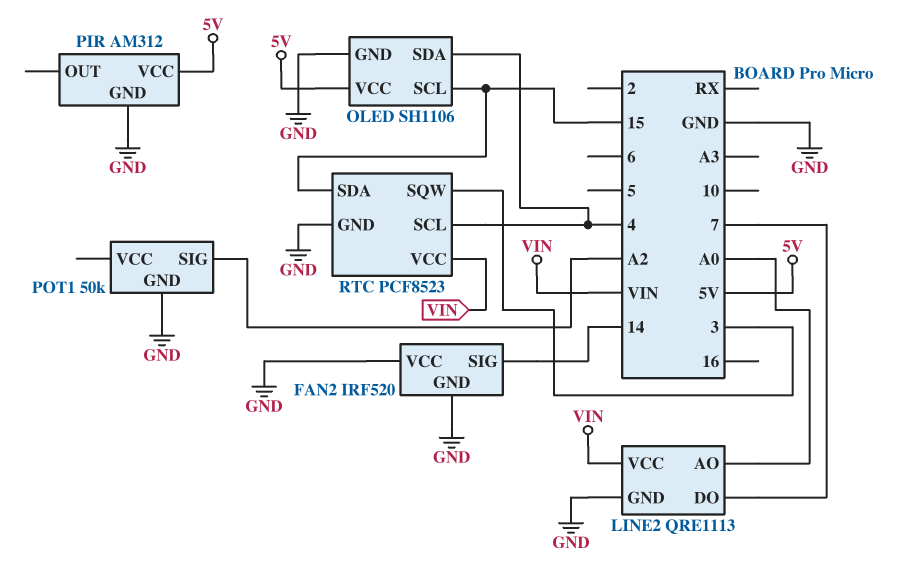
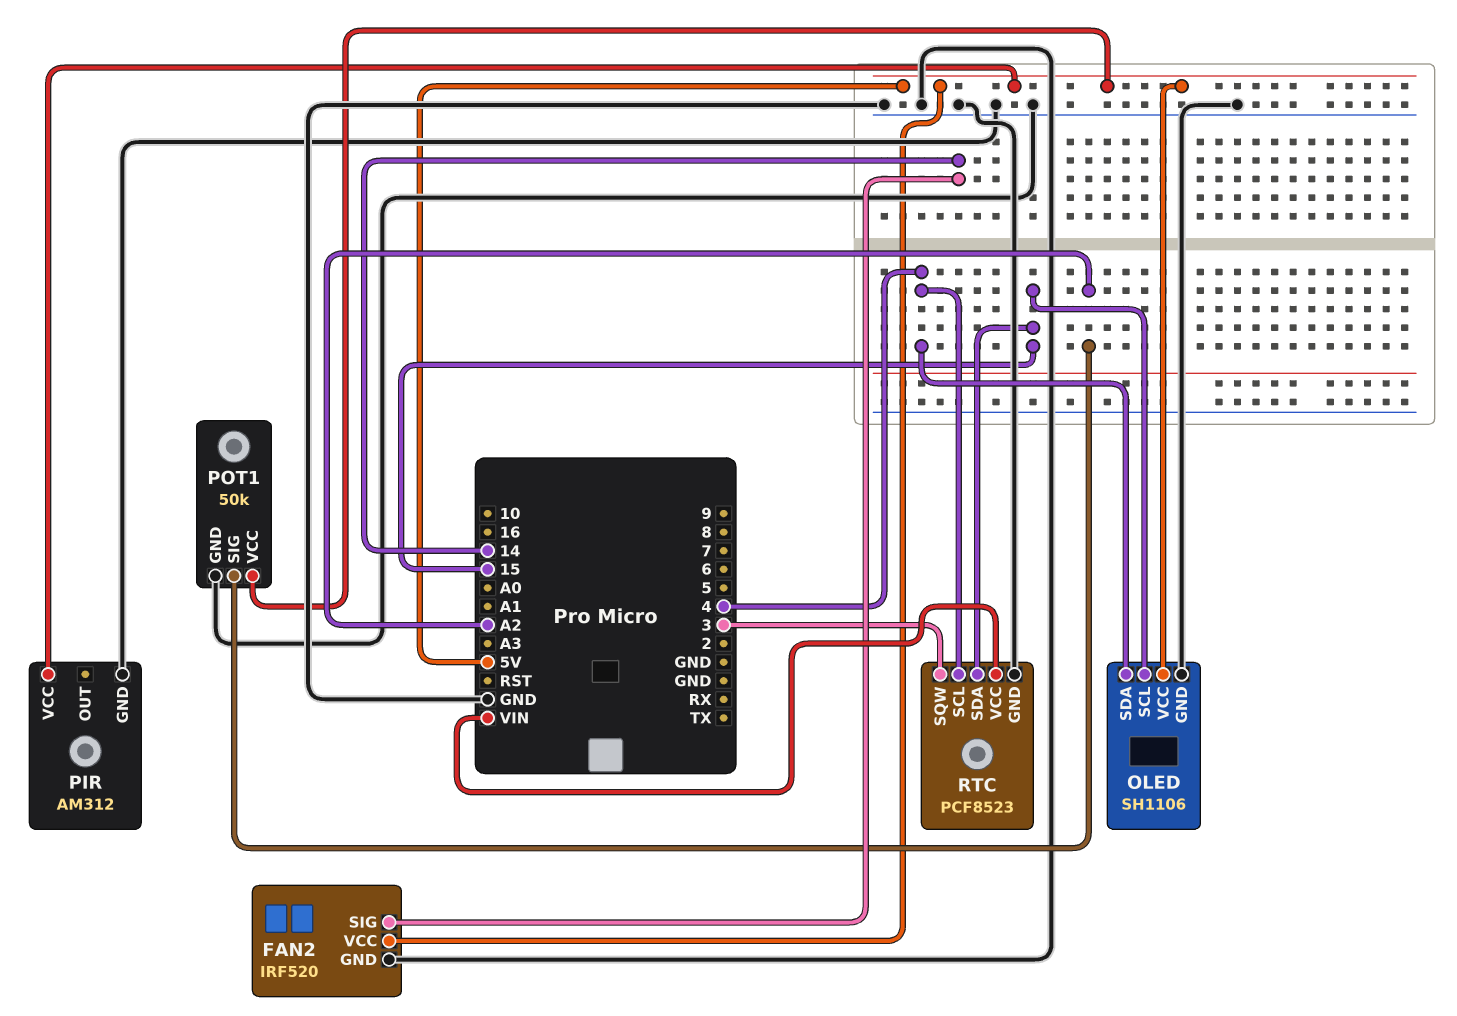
FAN2 pin VCC: GND -> 5V
LINE2: QRE1113 -> none
LINE2 pin AO: A0 -> none
LINE2 pin DO: 7 -> none
LINE2 pin GND: GND -> none
LINE2 pin VCC: VIN -> none
POT1 pin VCC: none -> 5V

